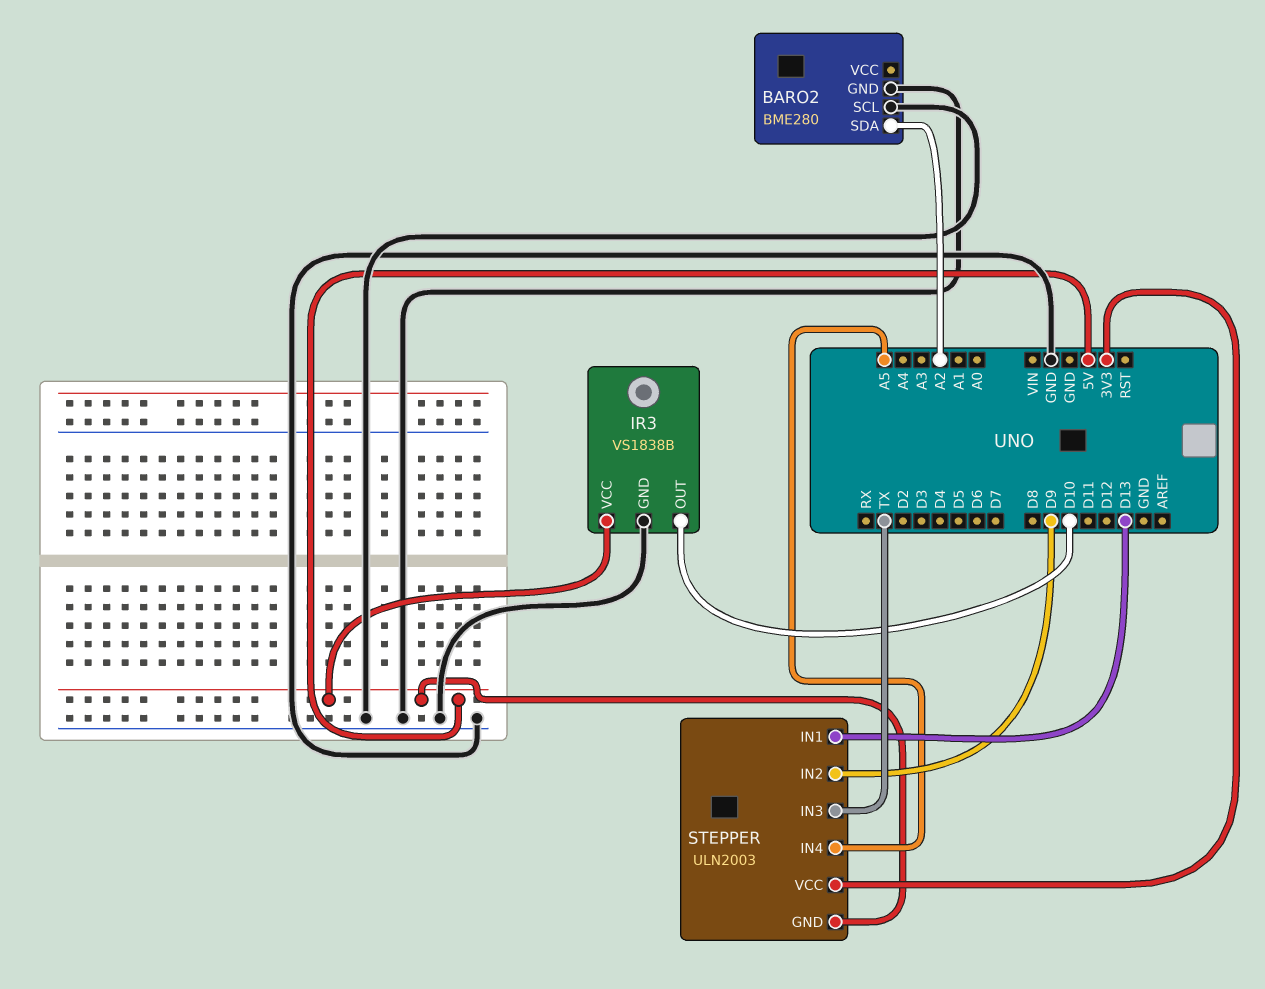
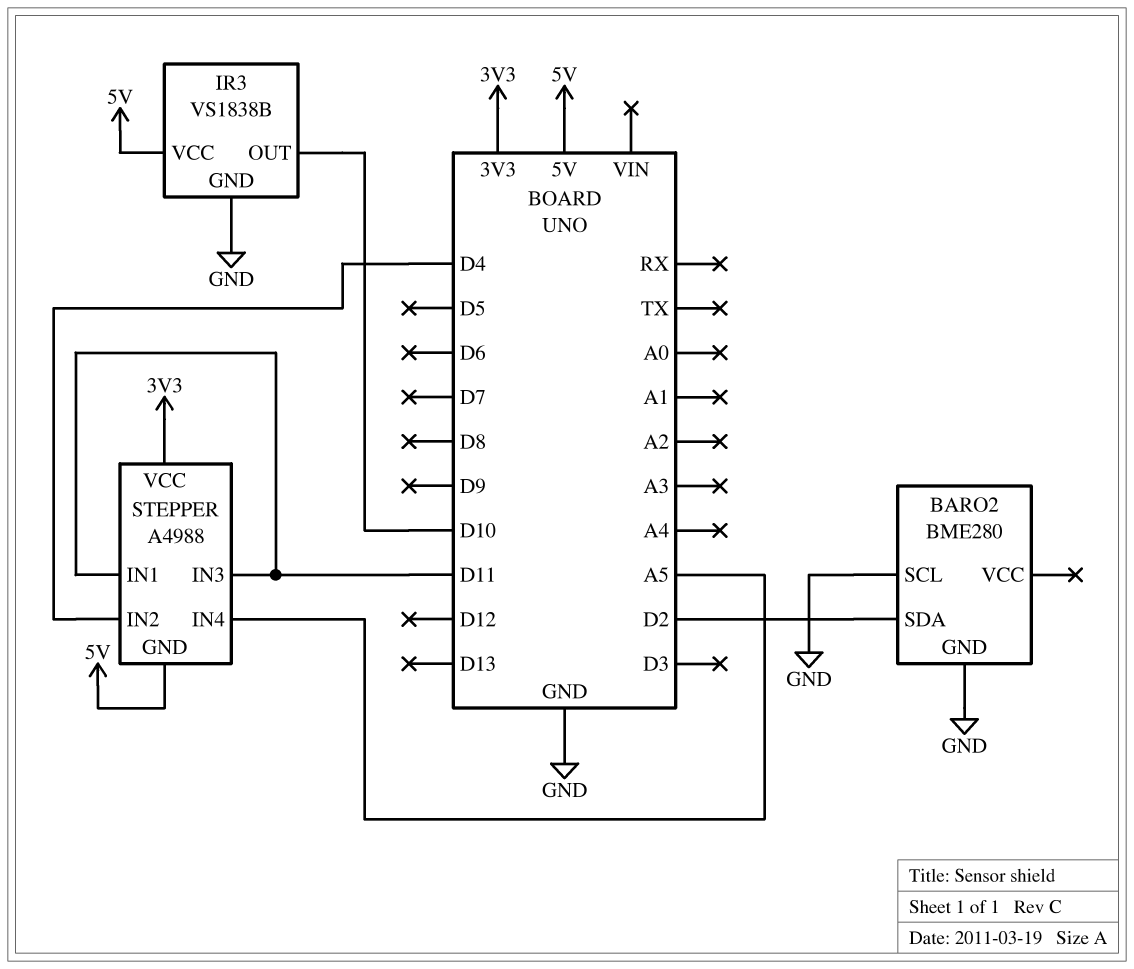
BARO2 pin SDA: A2 -> D2
STEPPER: ULN2003 -> A4988
STEPPER pin IN1: D13 -> D11
STEPPER pin IN2: D9 -> D4
STEPPER pin IN3: TX -> D11

